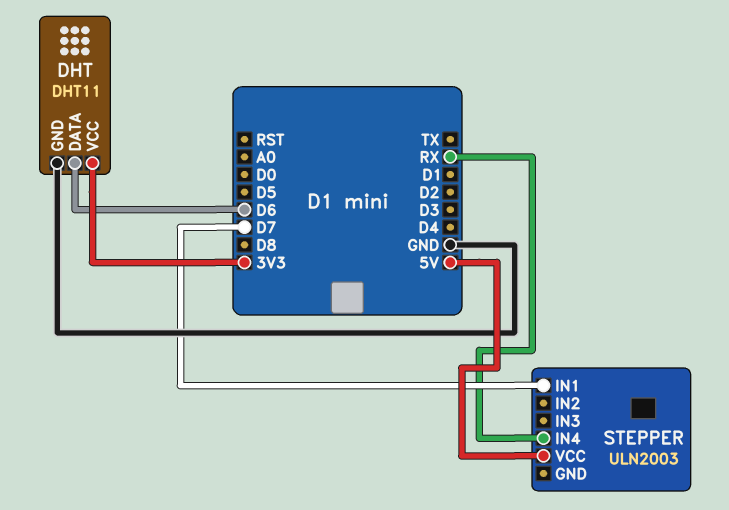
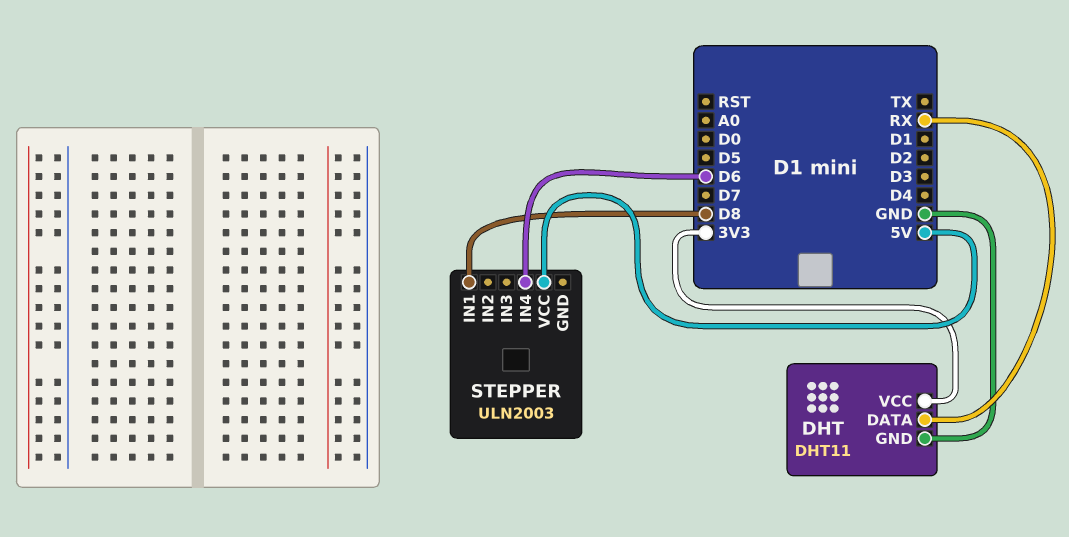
DHT pin DATA: D6 -> RX
STEPPER pin IN1: D7 -> D8
STEPPER pin IN4: RX -> D6

